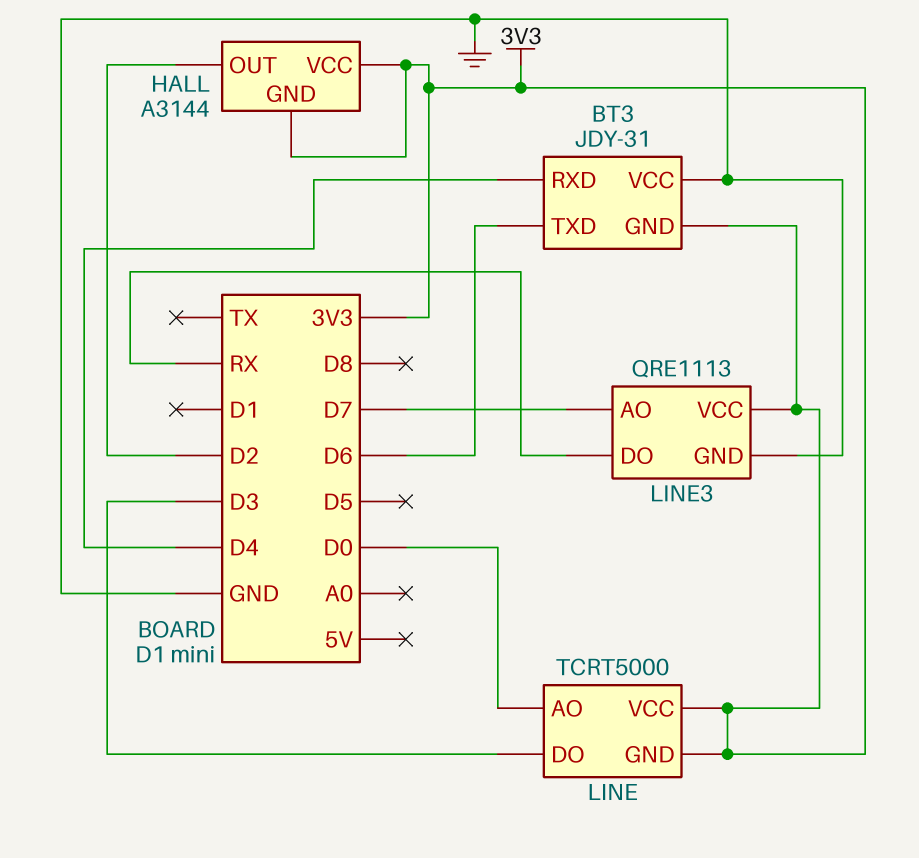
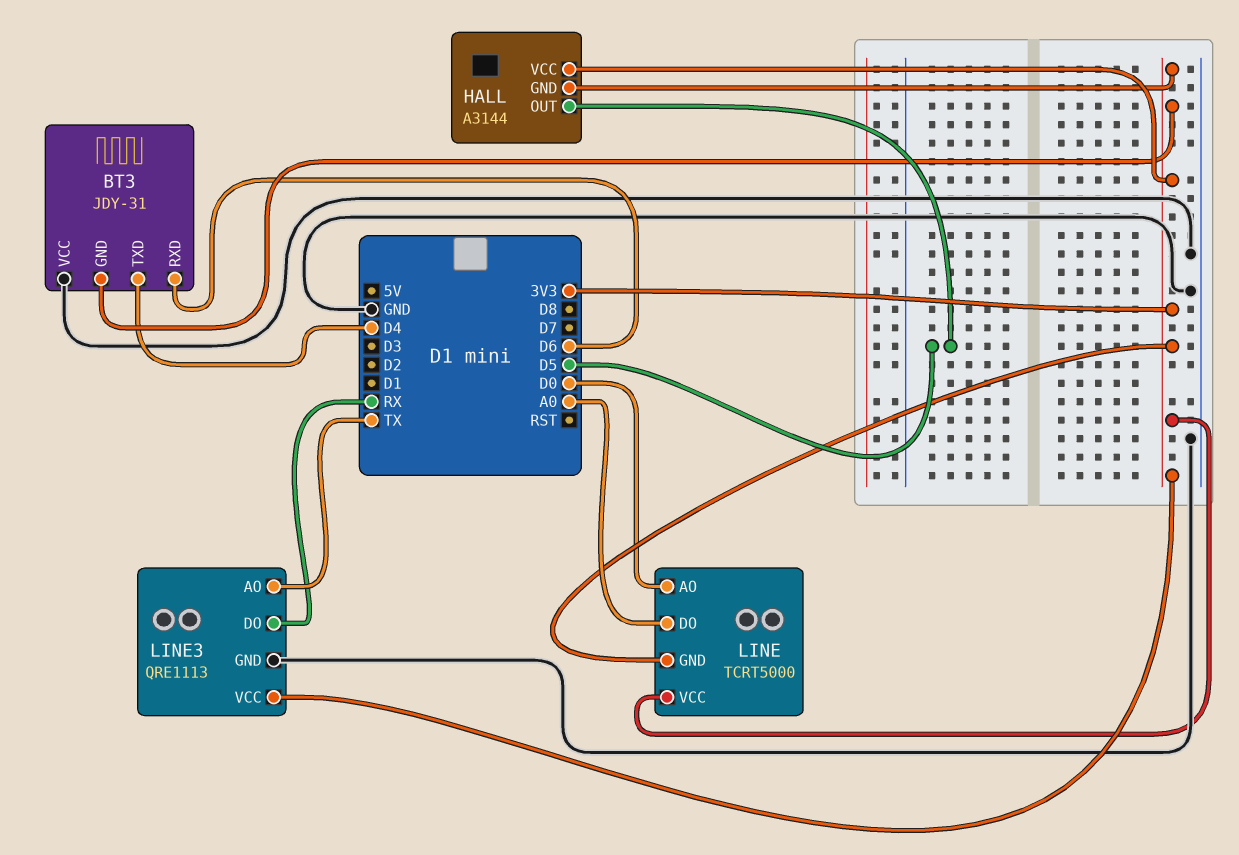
BT3 pin RXD: D4 -> D6
BT3 pin TXD: D6 -> D4
HALL pin OUT: D2 -> D5
LINE pin DO: D3 -> A0
LINE3 pin AO: D7 -> TX

